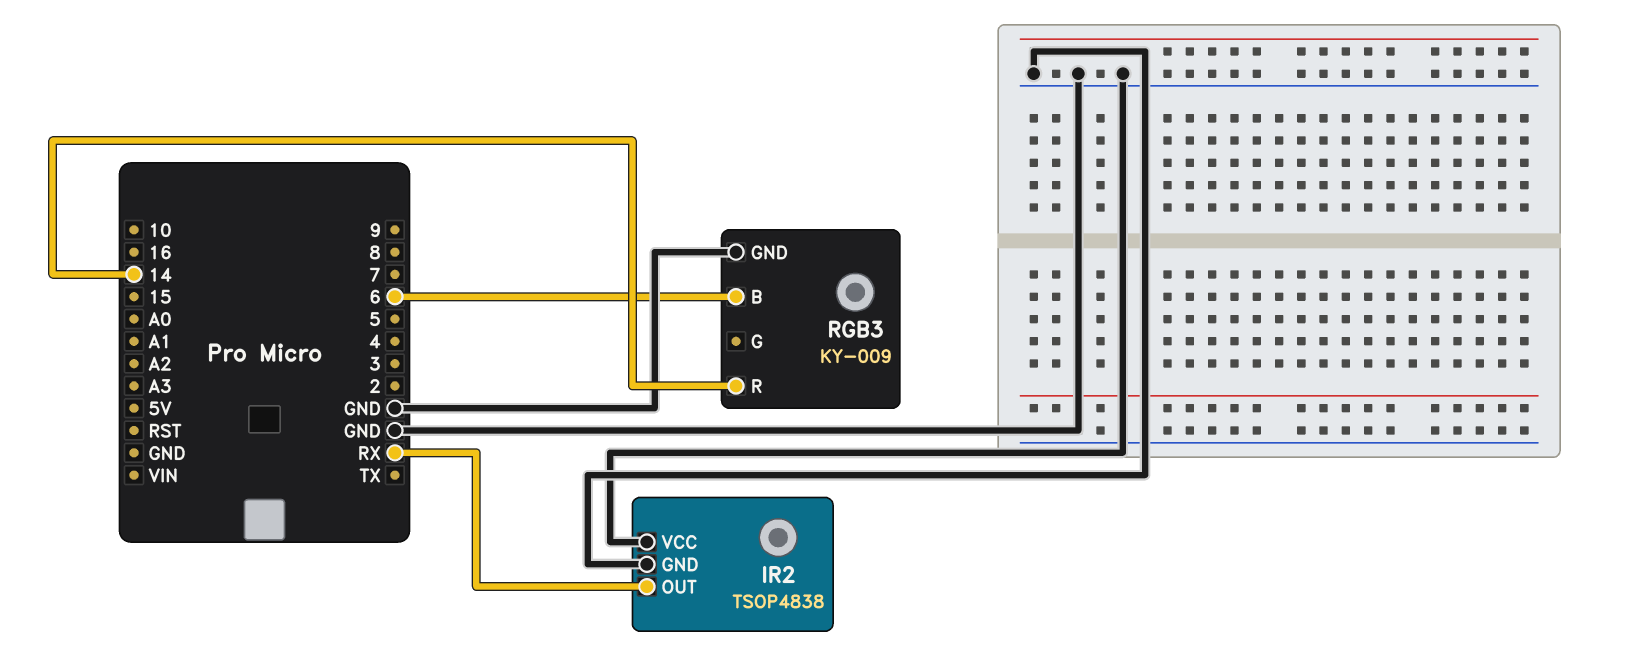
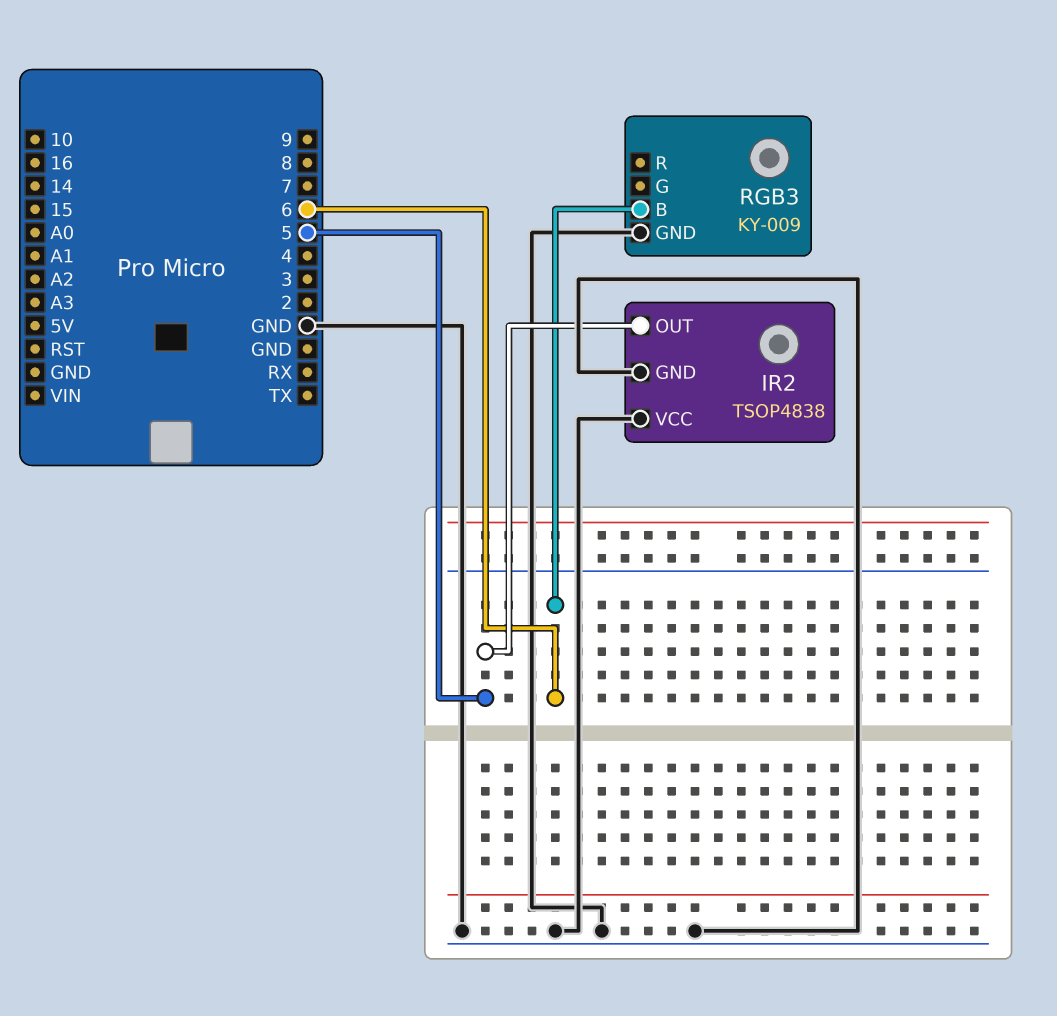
IR2 pin OUT: RX -> 5
RGB3 pin R: 14 -> none

